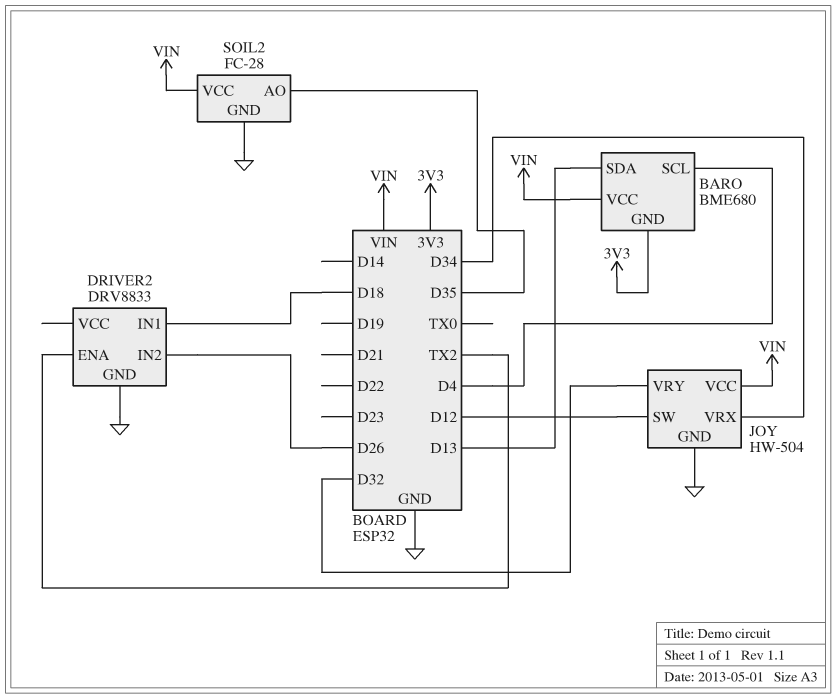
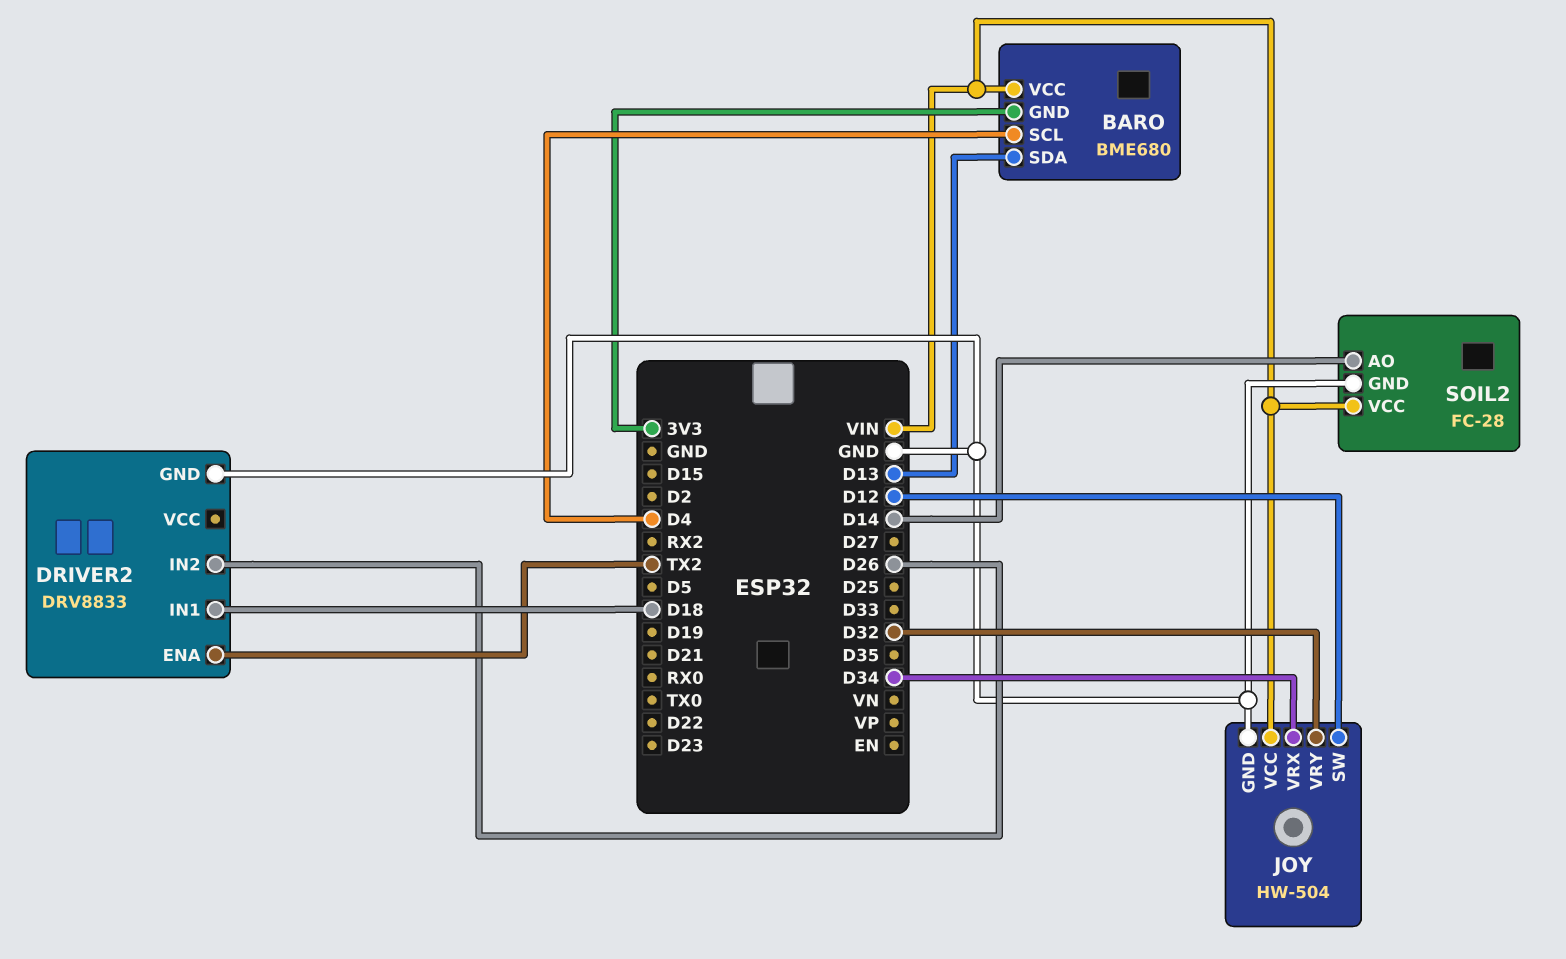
SOIL2 pin AO: D35 -> D14

